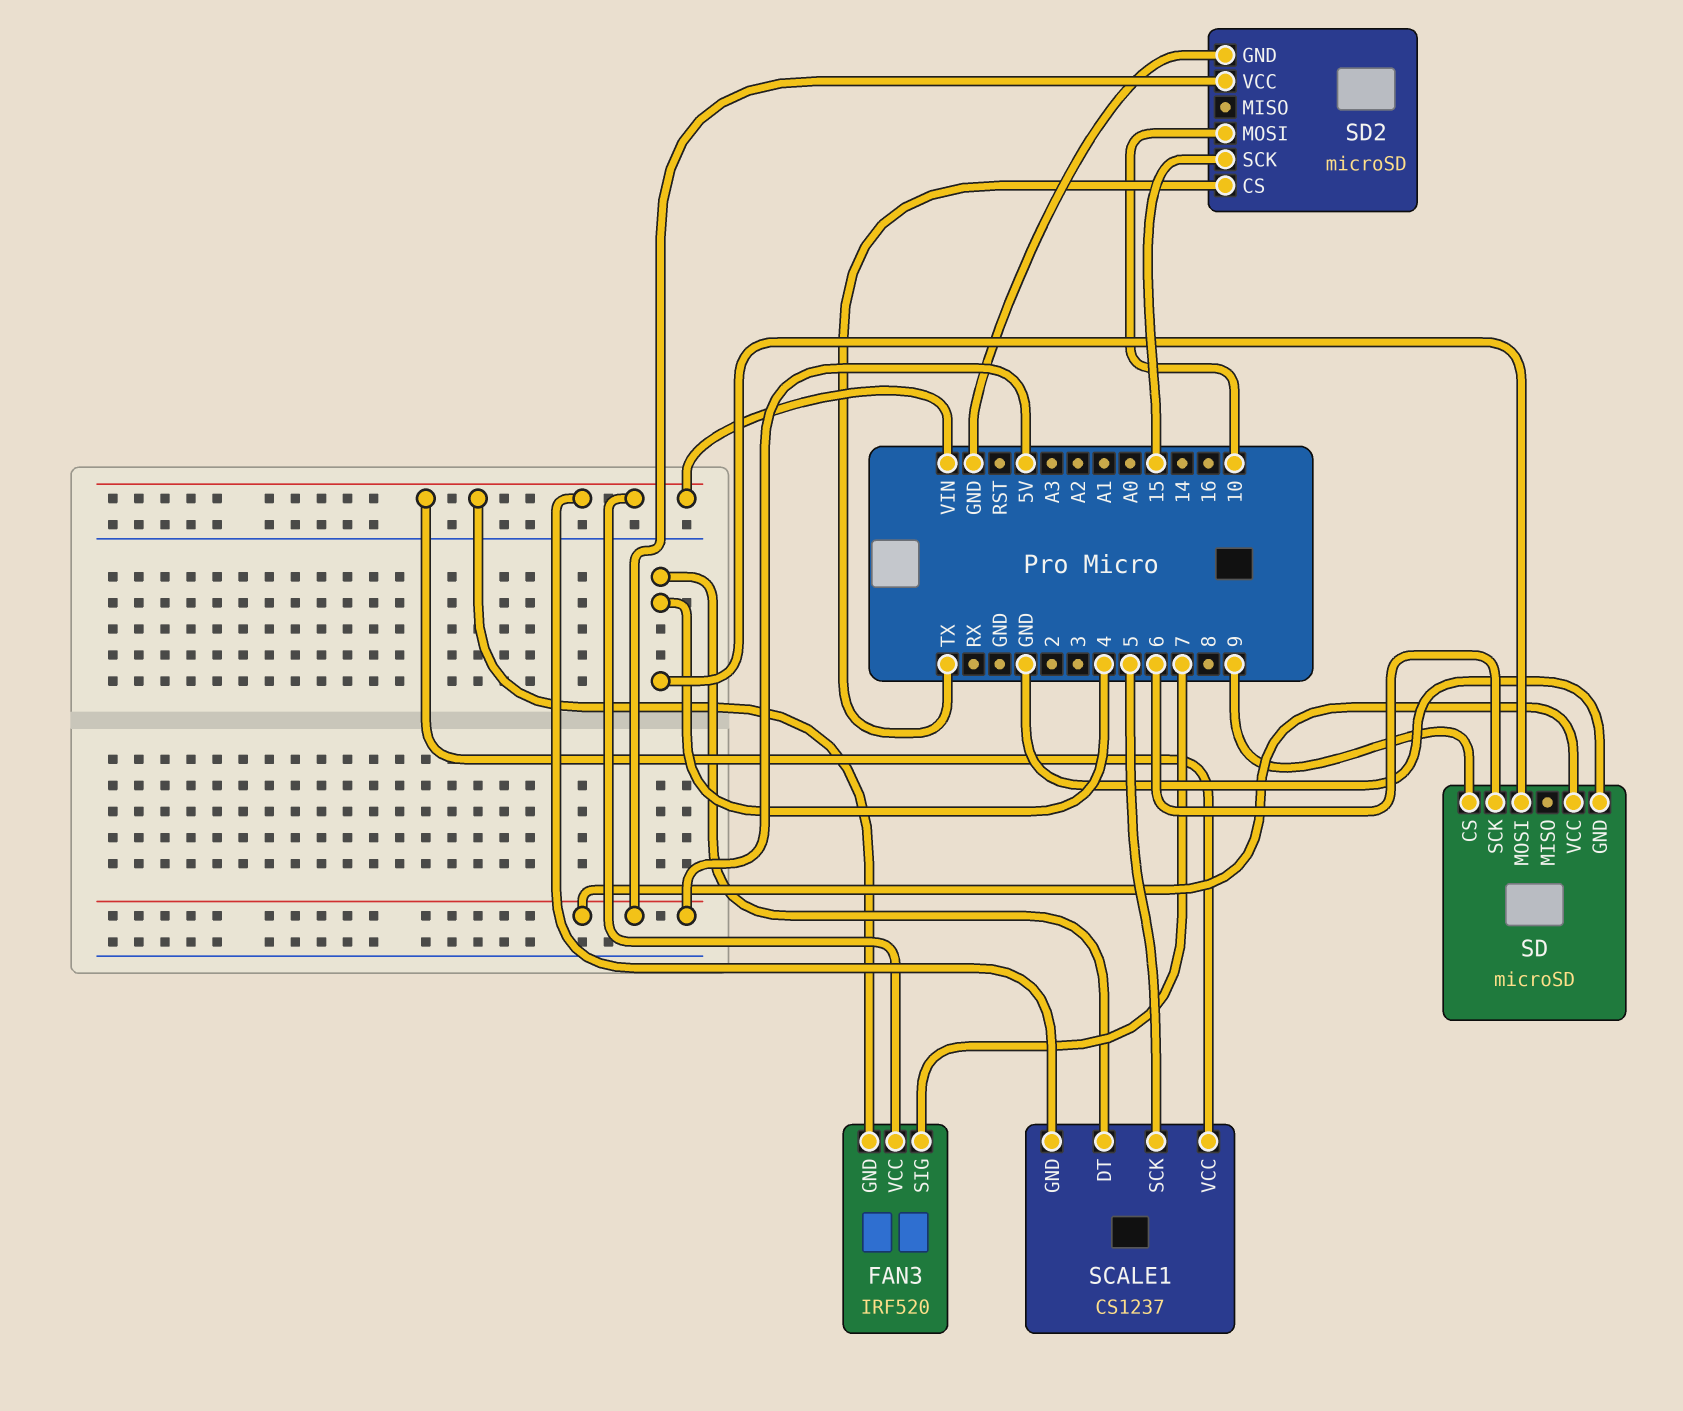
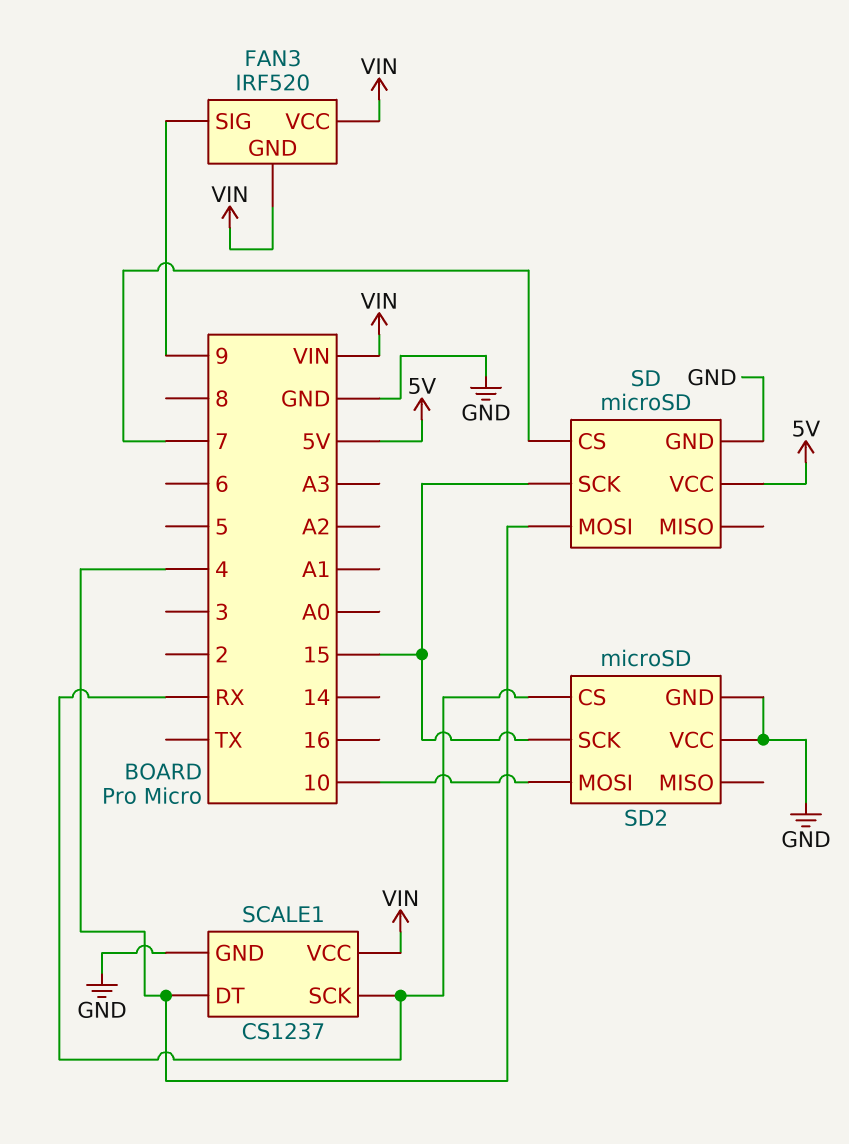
FAN3 pin SIG: 7 -> 9
SCALE1 pin GND: VIN -> GND
SCALE1 pin SCK: 5 -> RX
SD pin CS: 9 -> 7
SD pin SCK: 6 -> 15
SD2 pin CS: TX -> RX
SD2 pin VCC: 5V -> GND

